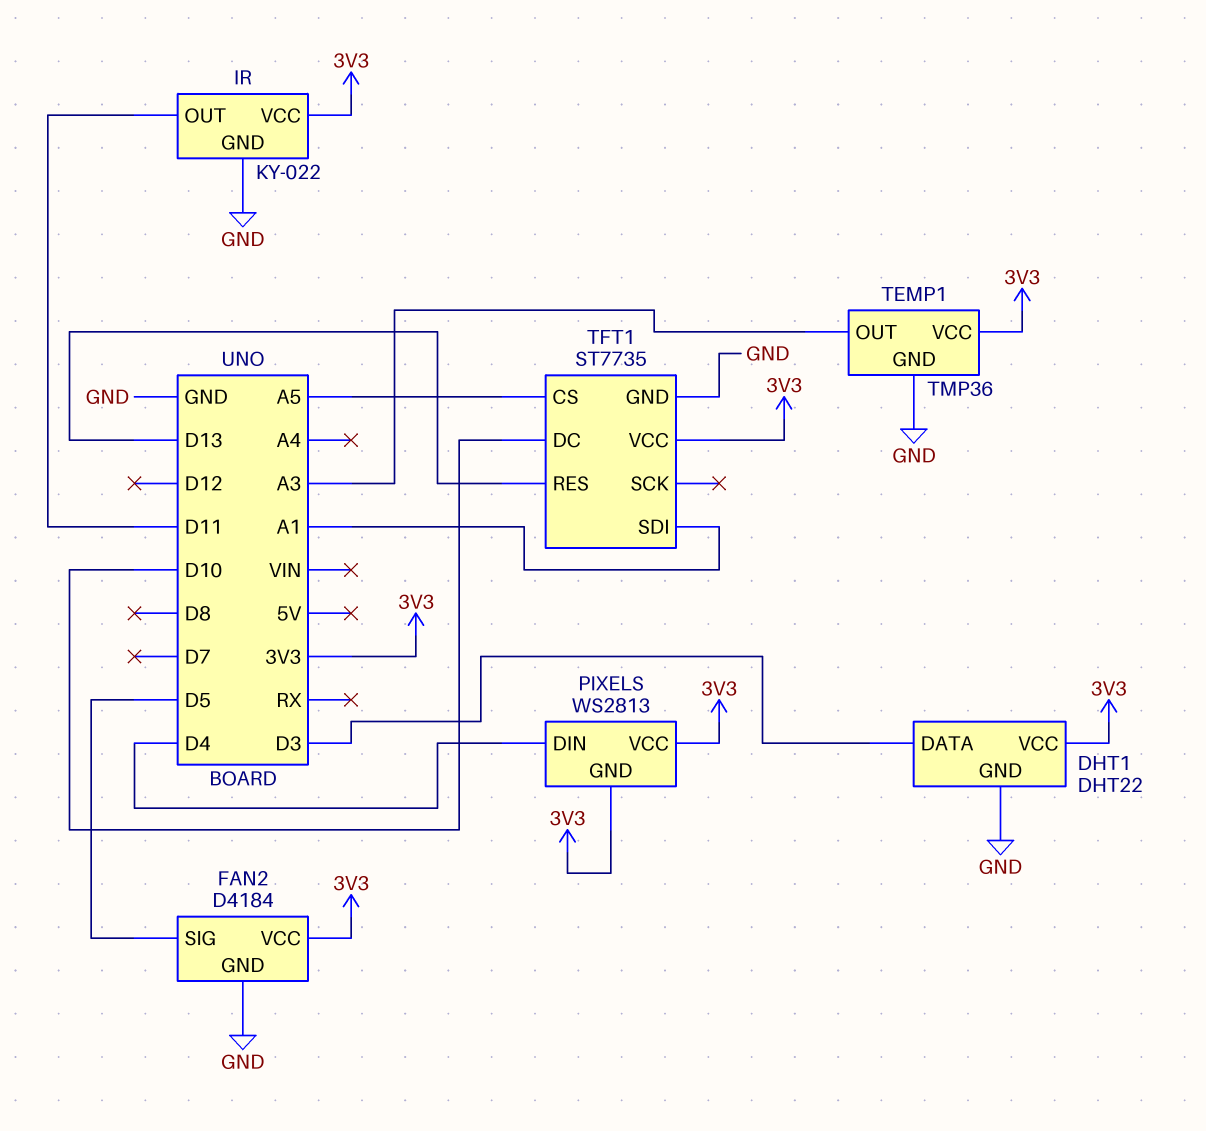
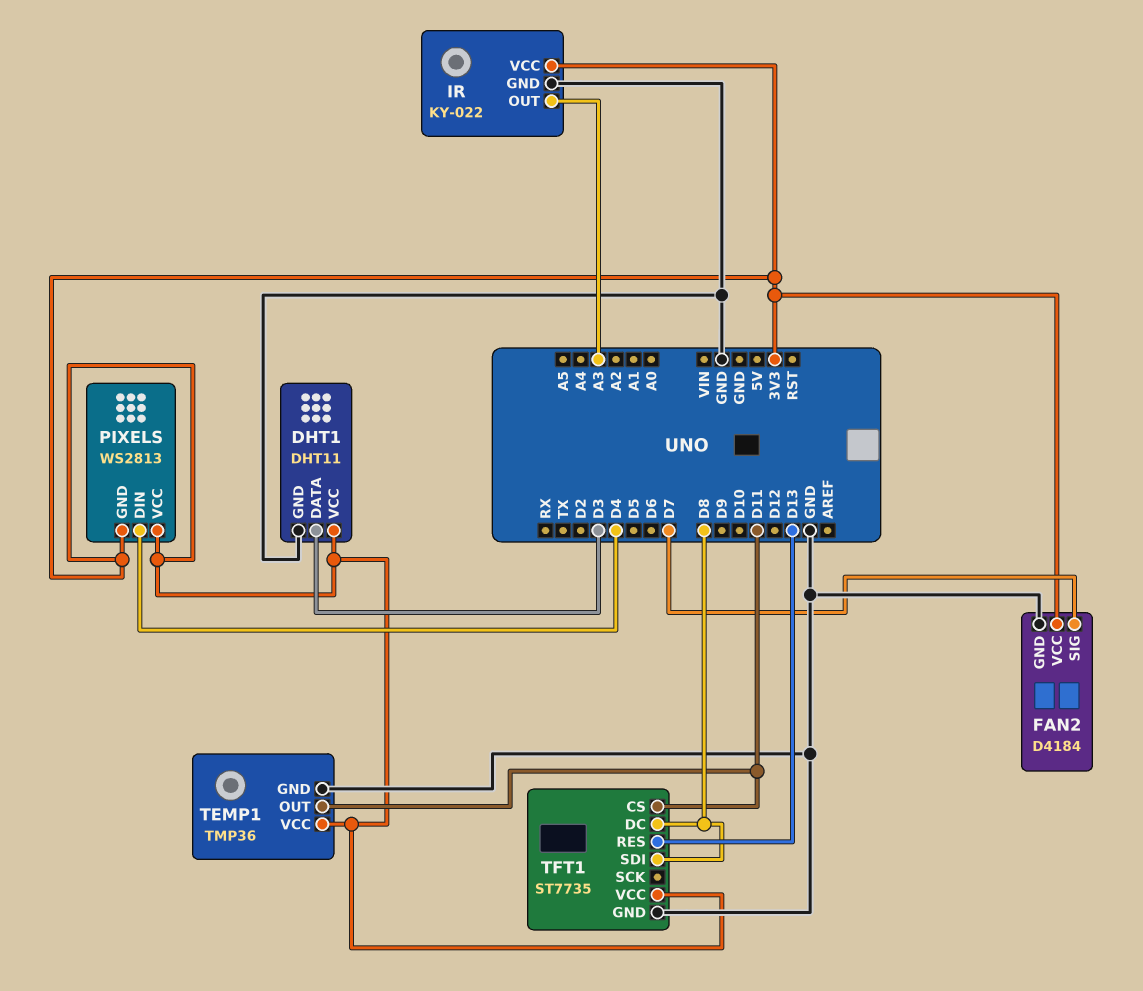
DHT1: DHT22 -> DHT11
FAN2 pin SIG: D5 -> D7
IR pin OUT: D11 -> A3
TEMP1 pin OUT: A3 -> D11
TFT1 pin CS: A5 -> D11
TFT1 pin DC: D10 -> D8
TFT1 pin SDI: A1 -> D8

